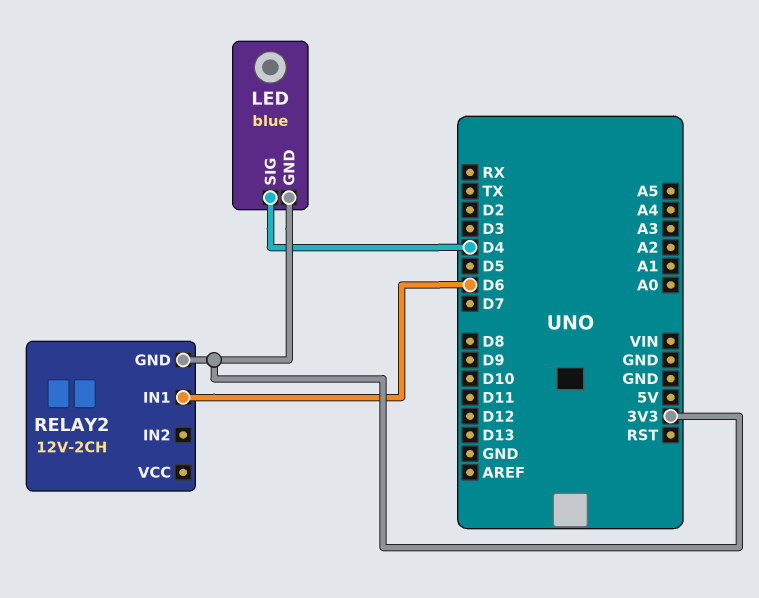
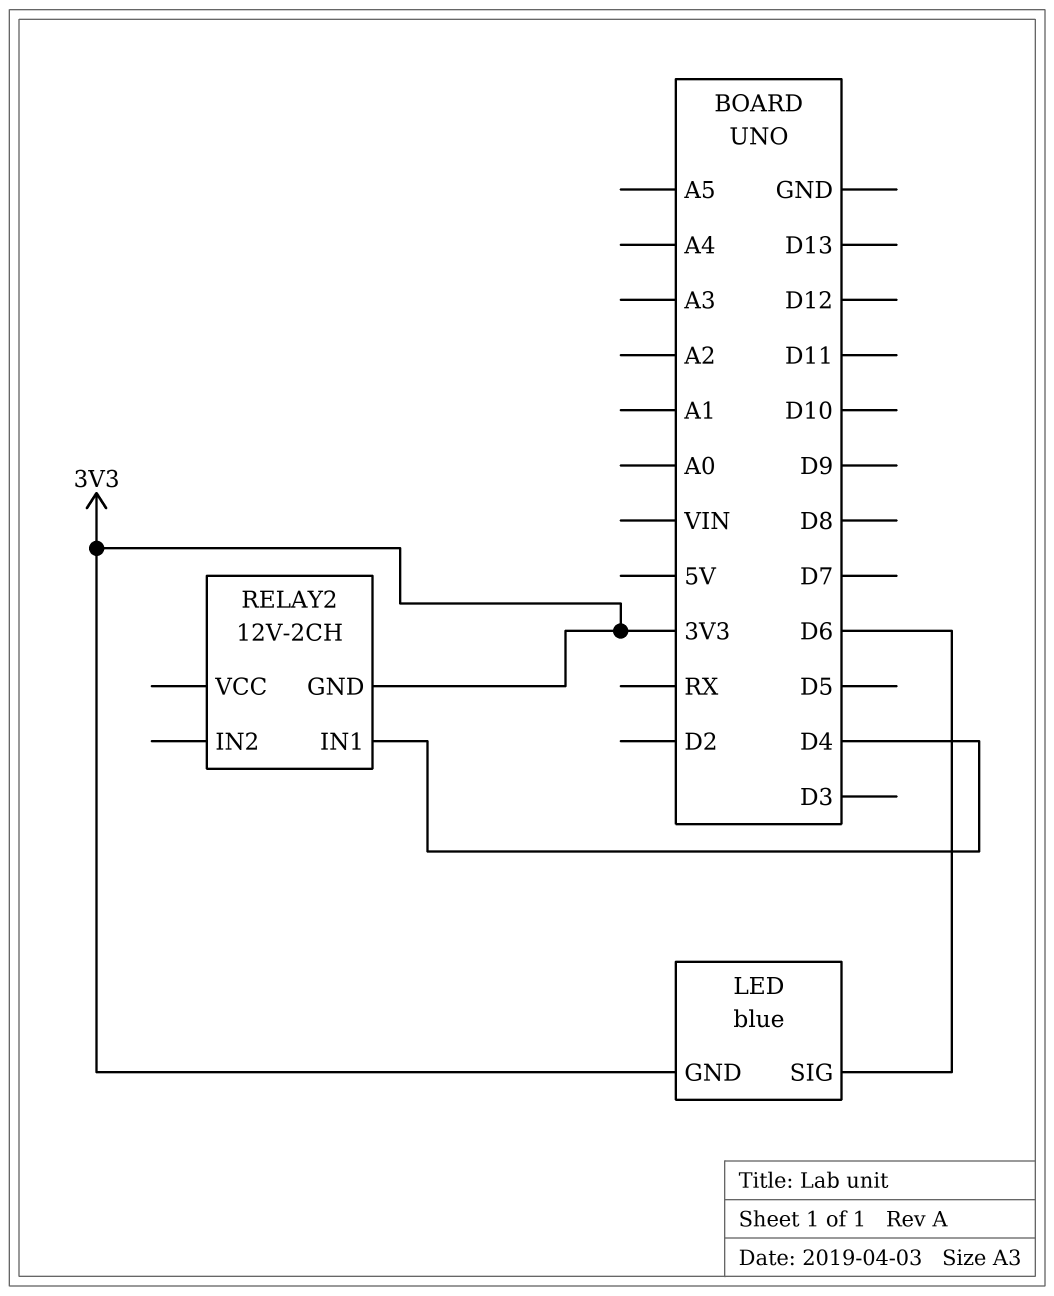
LED pin SIG: D4 -> D6
RELAY2 pin IN1: D6 -> D4

